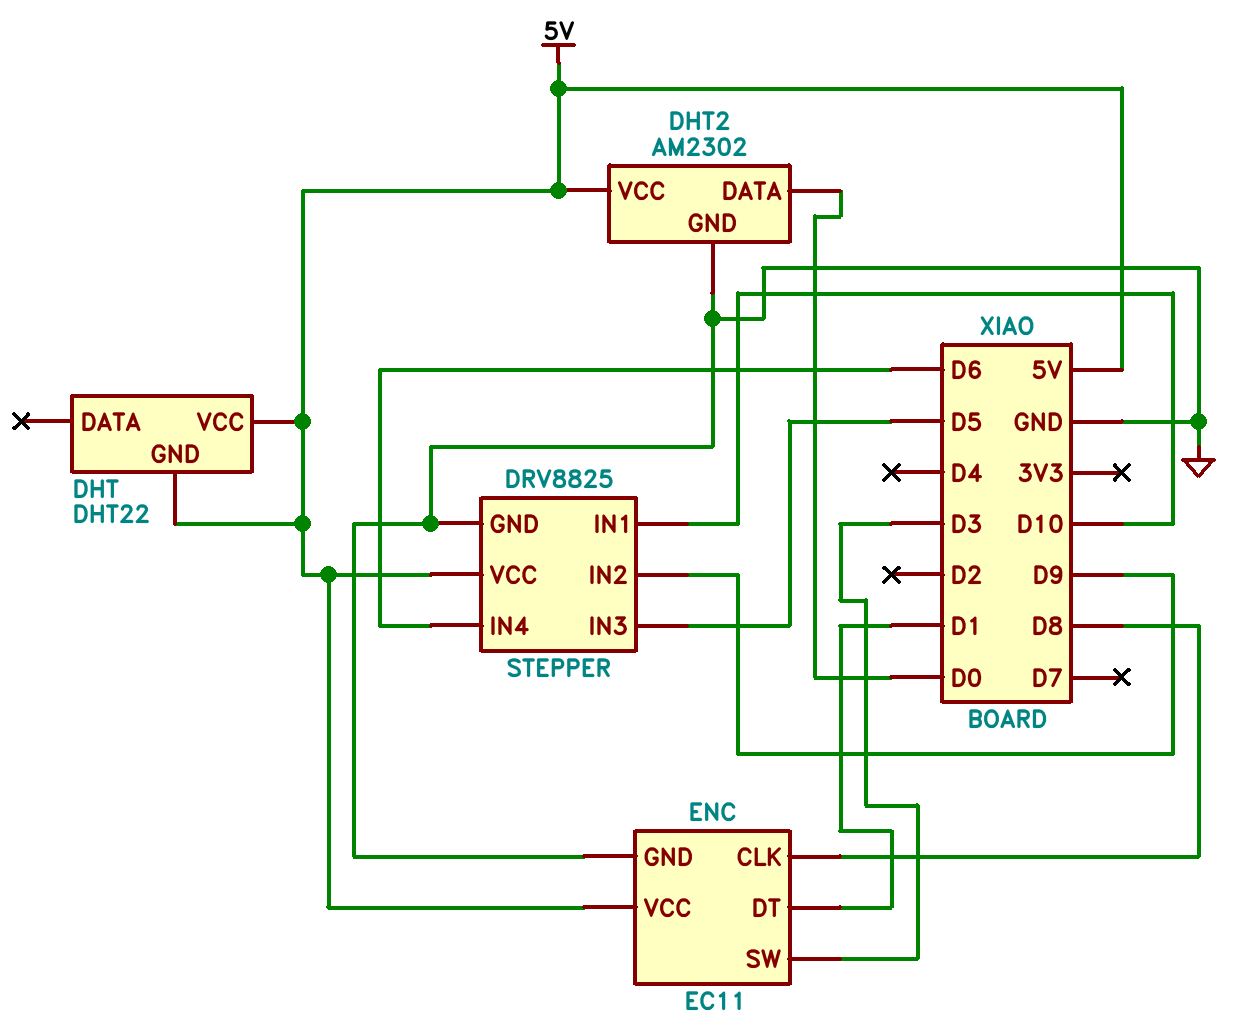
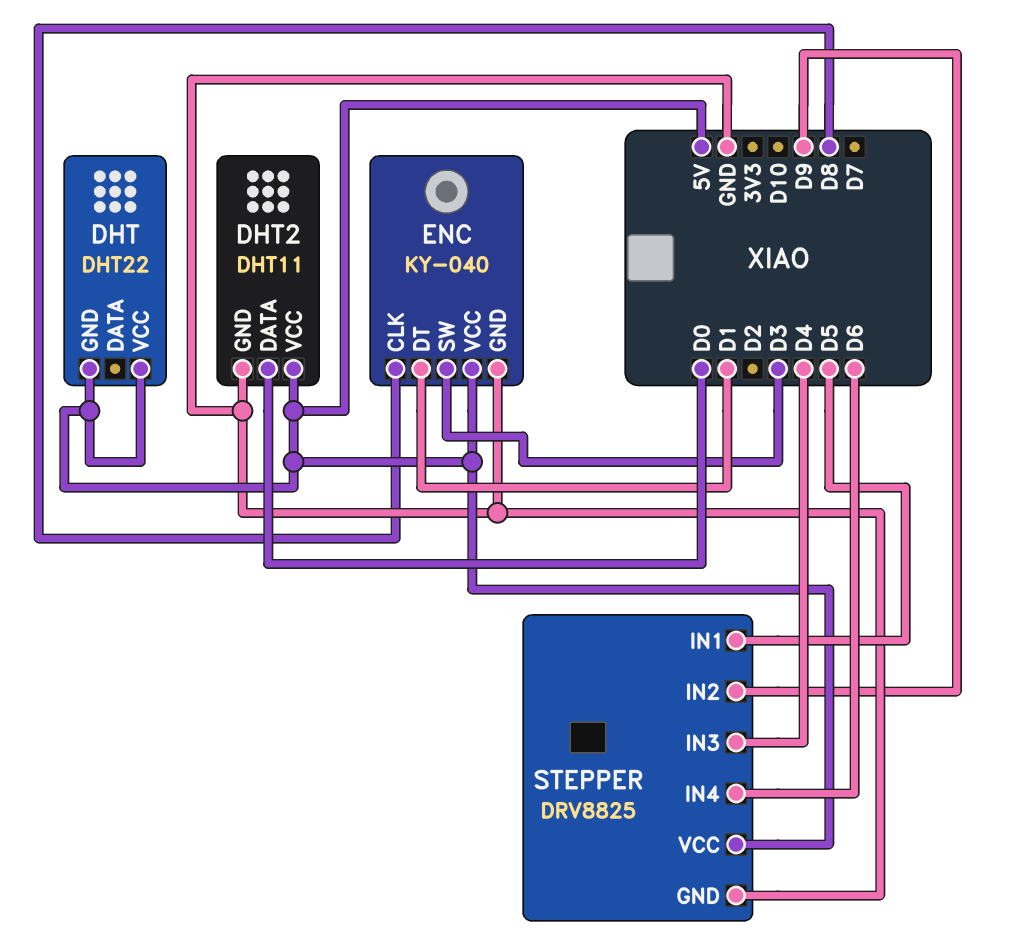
DHT2: AM2302 -> DHT11
ENC: EC11 -> KY-040
STEPPER pin IN1: D10 -> D5
STEPPER pin IN3: D5 -> D4

